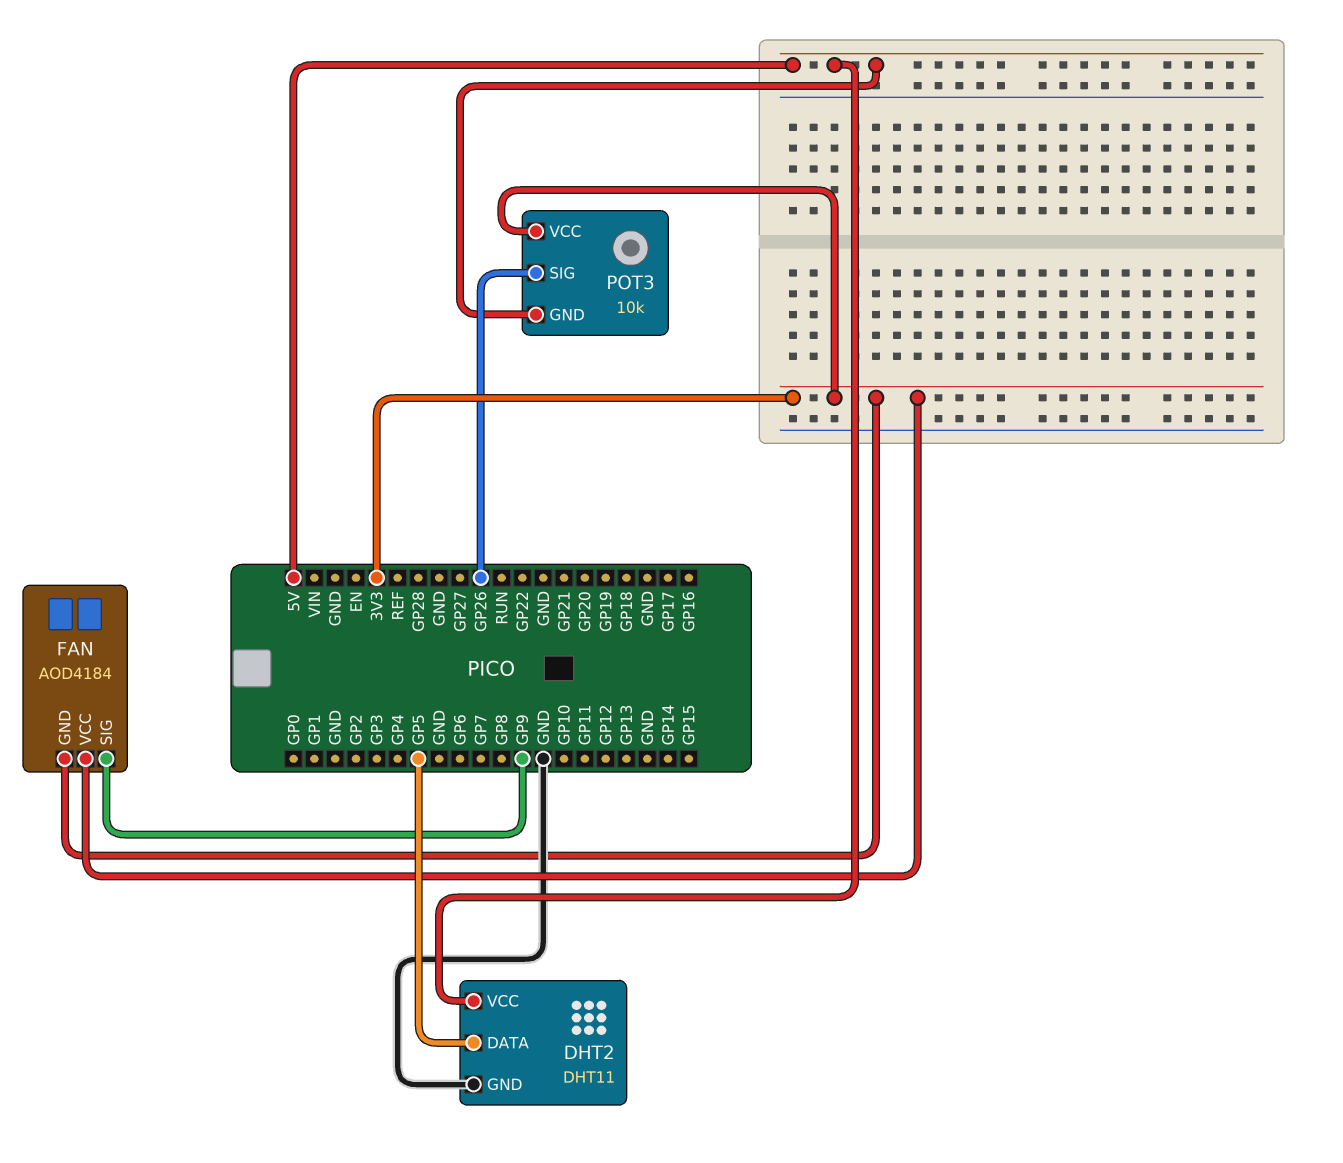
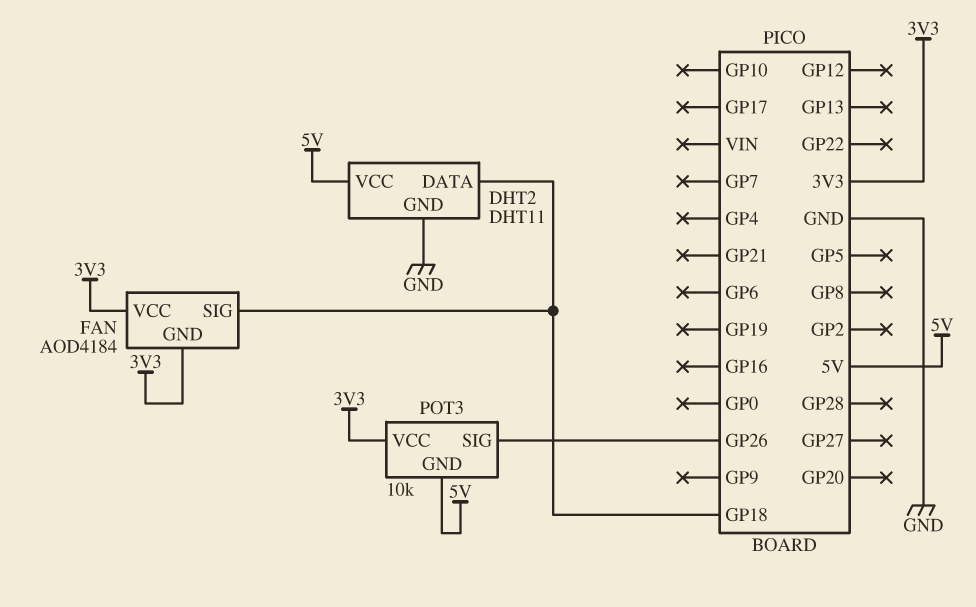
DHT2 pin DATA: GP5 -> GP18
FAN pin SIG: GP9 -> GP18

